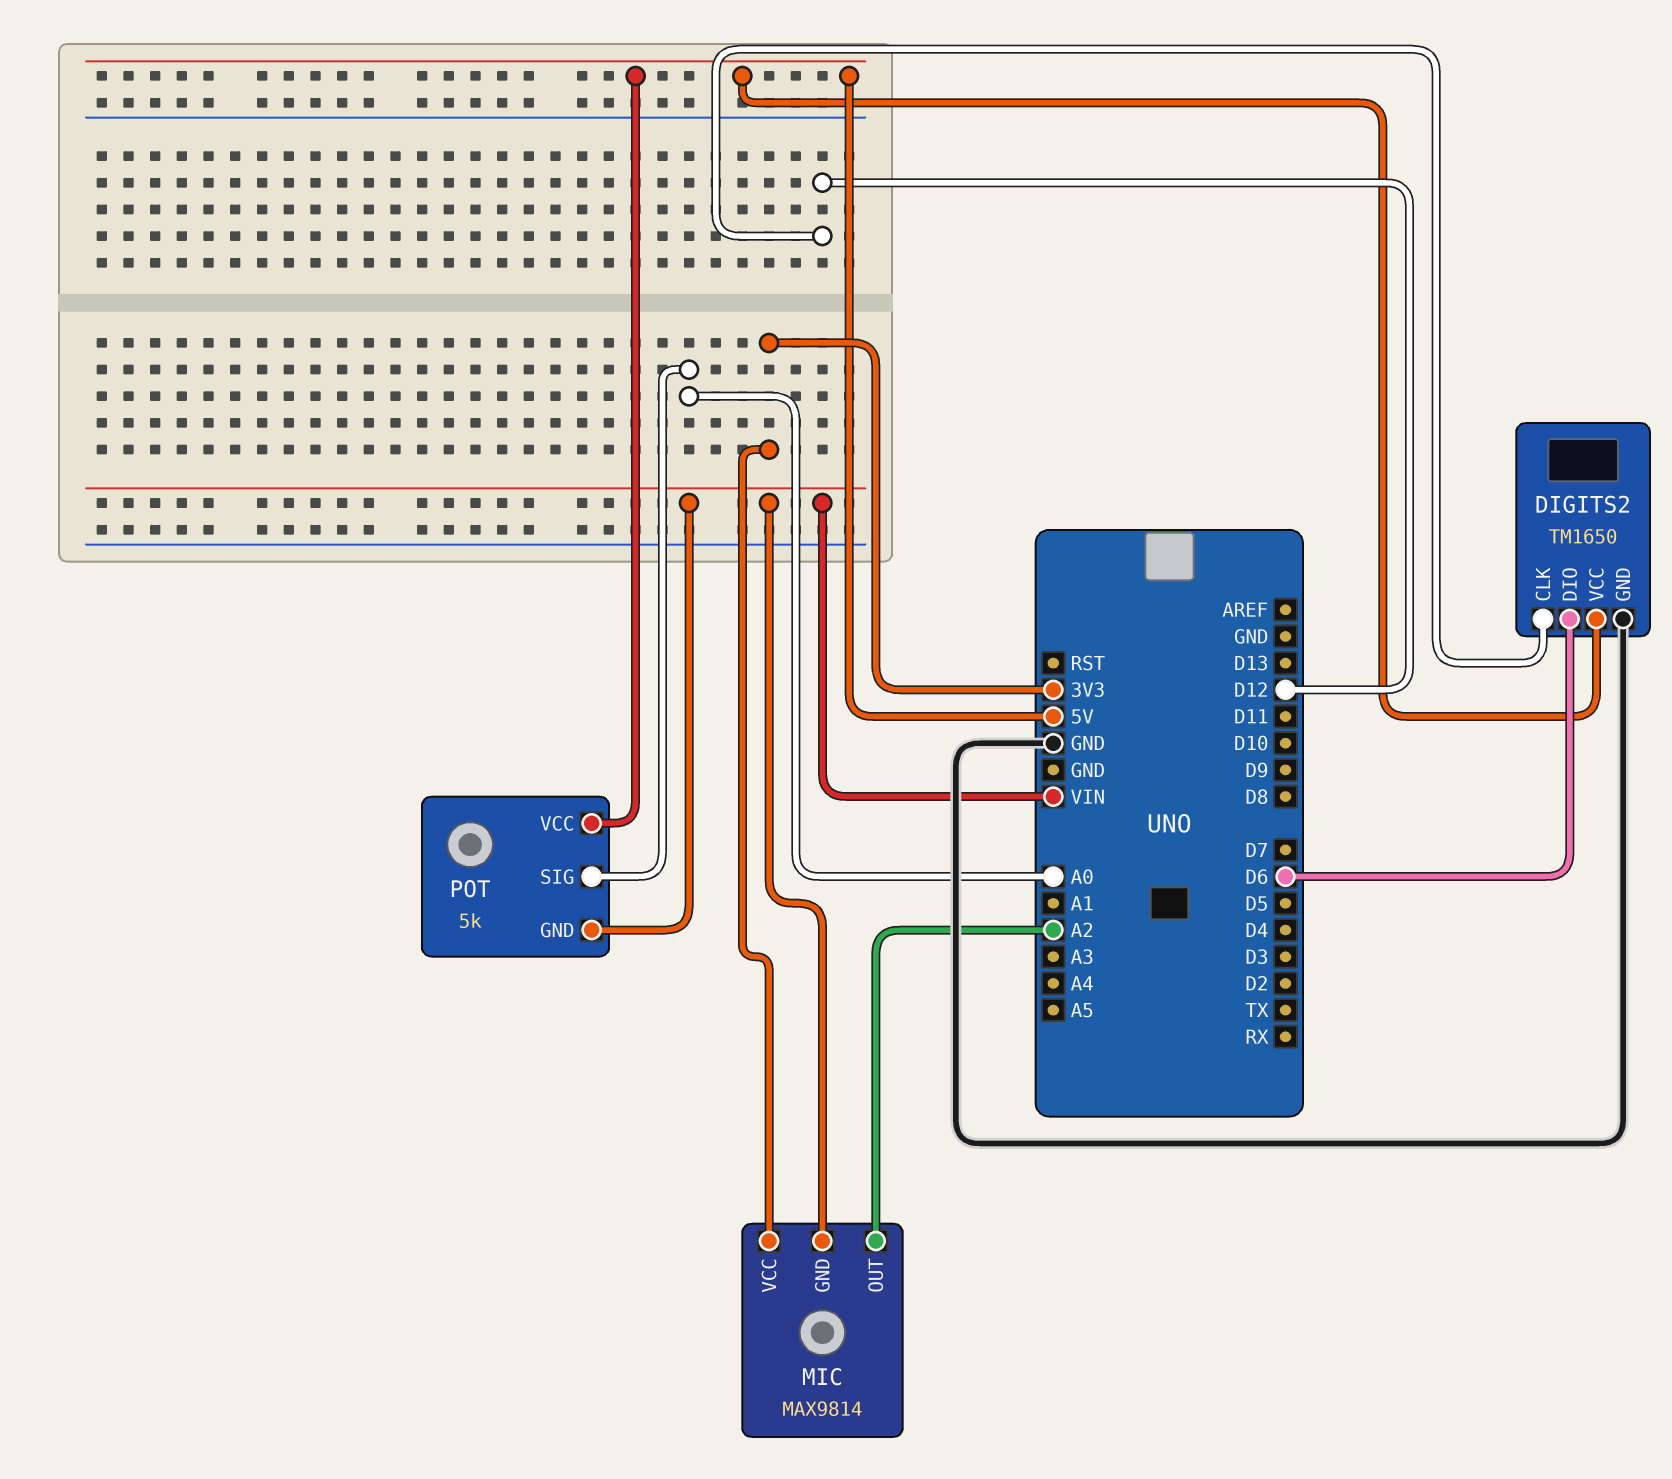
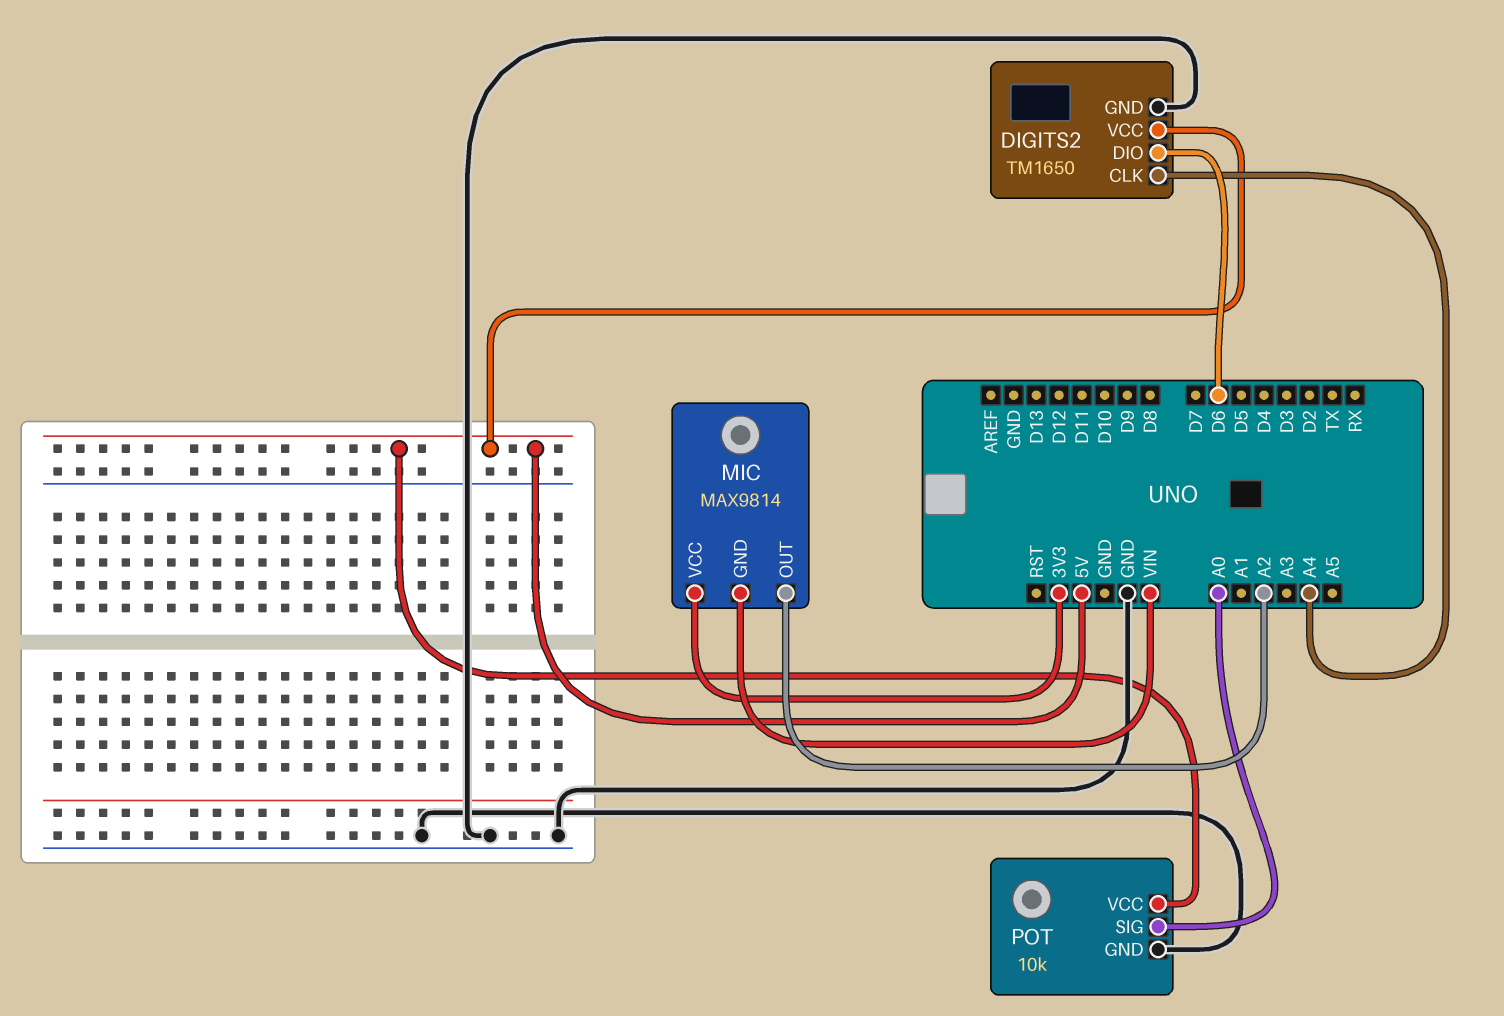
DIGITS2 pin CLK: D12 -> A4
POT: 5k -> 10k
POT pin GND: VIN -> GND

